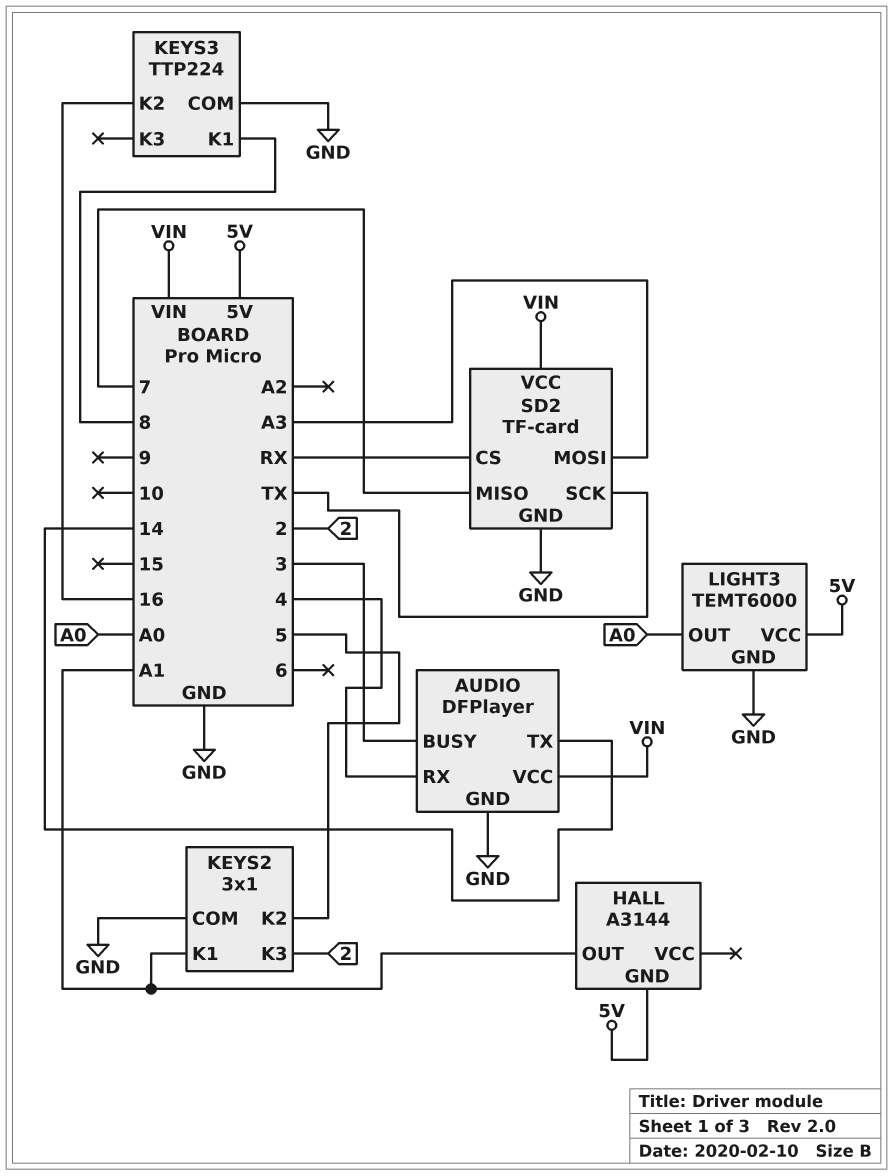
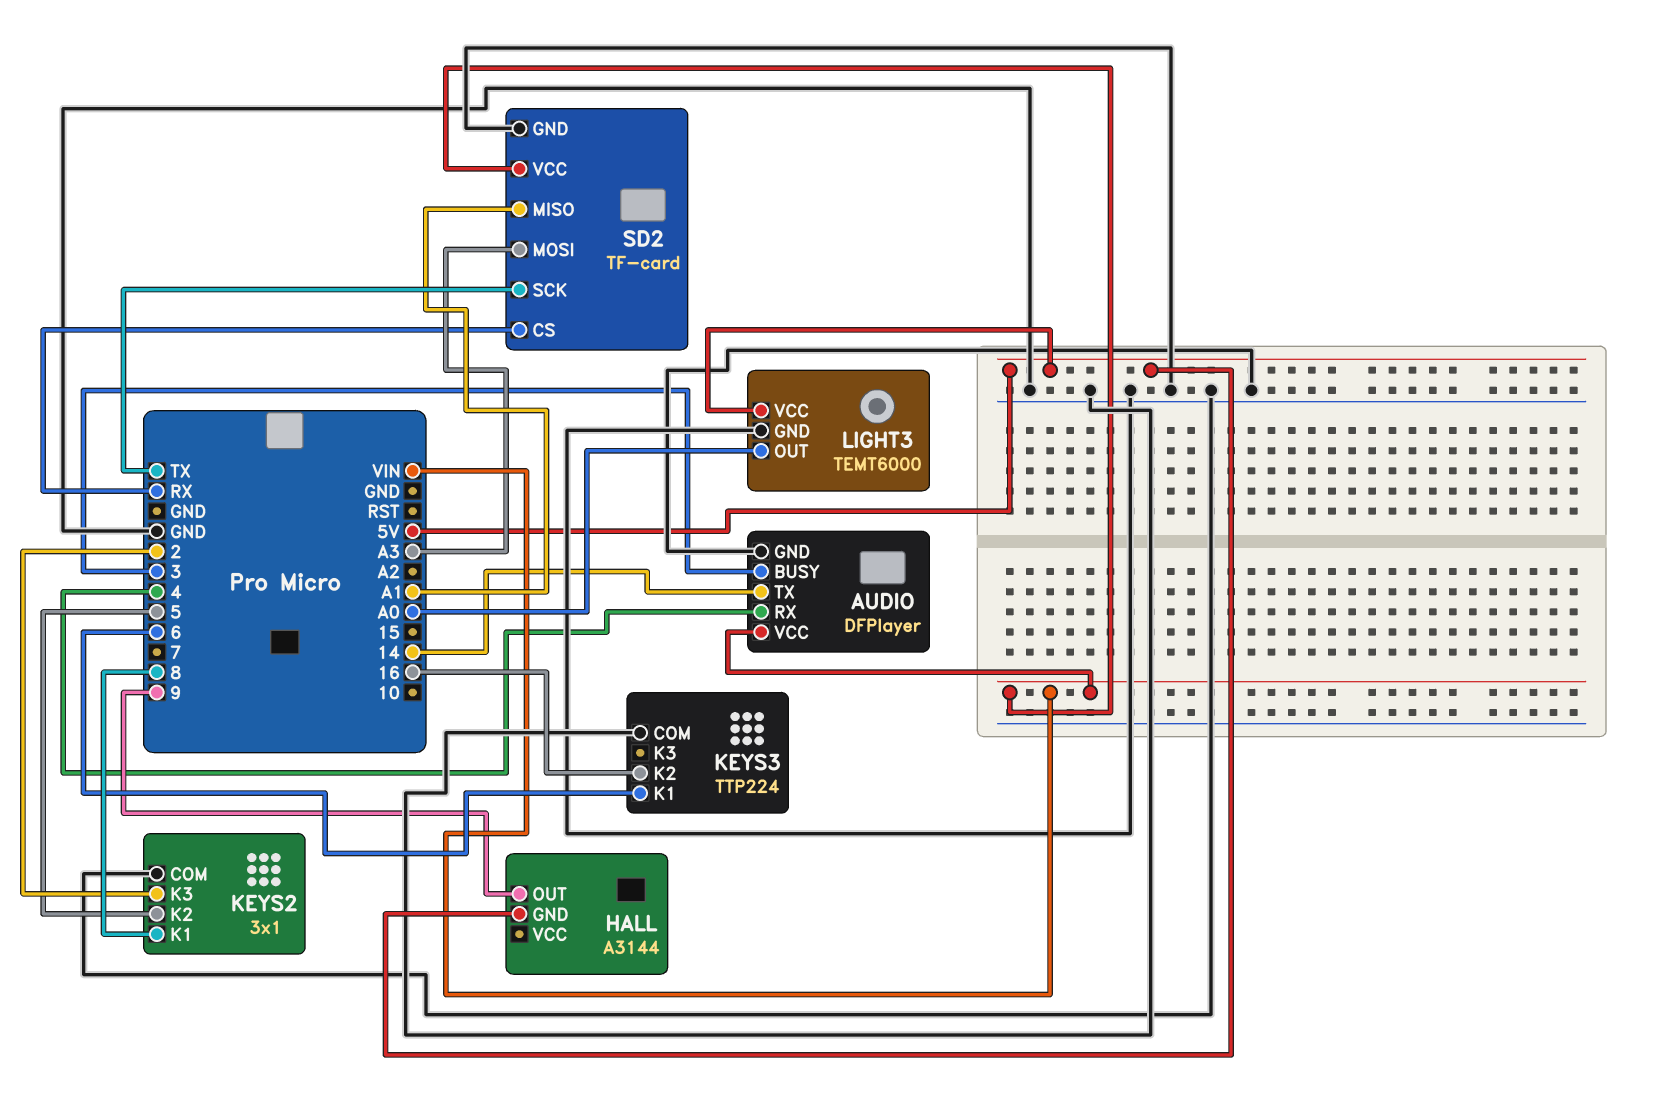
HALL pin OUT: A1 -> 9
KEYS2 pin K1: A1 -> 8
KEYS3 pin K1: 8 -> 6
SD2 pin MISO: 7 -> A1

